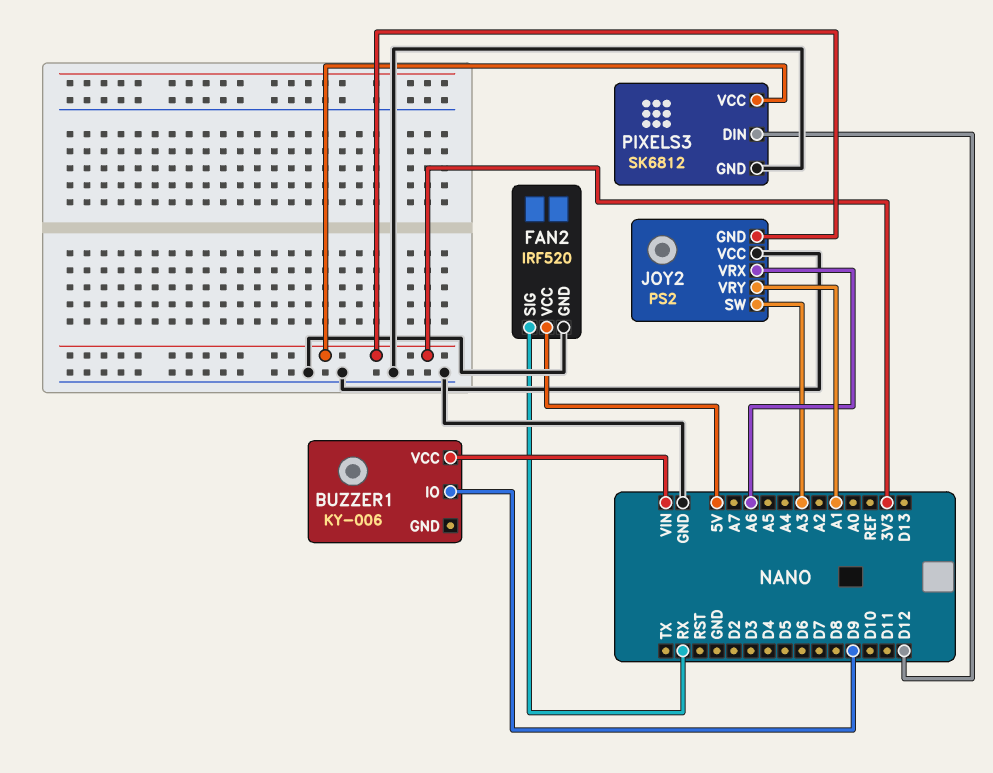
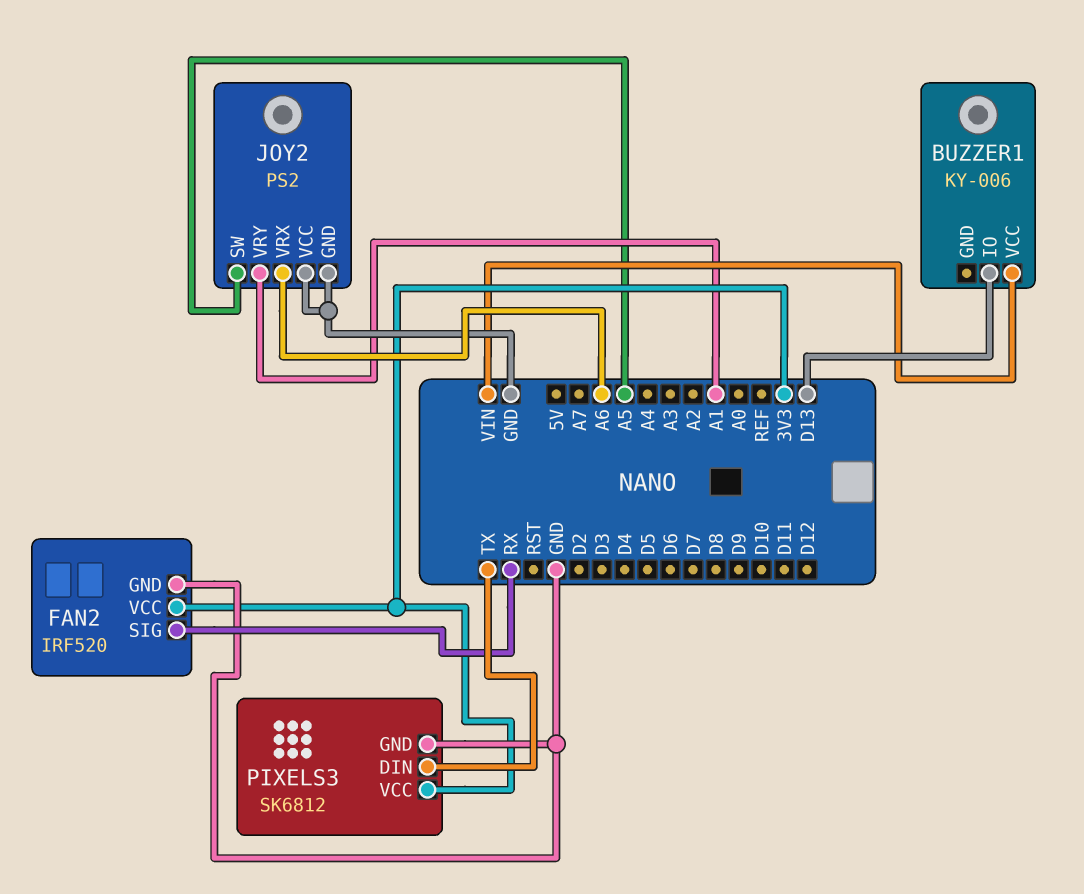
BUZZER1 pin IO: D9 -> D13
FAN2 pin VCC: 5V -> 3V3
JOY2 pin GND: 3V3 -> GND
JOY2 pin SW: A3 -> A5
PIXELS3 pin DIN: D12 -> TX

